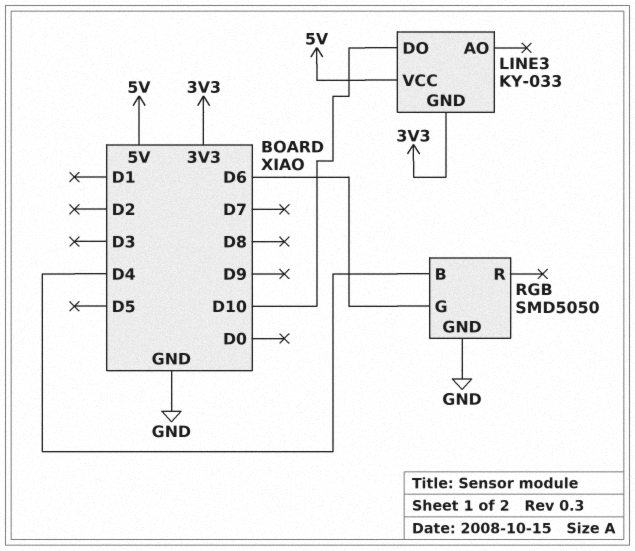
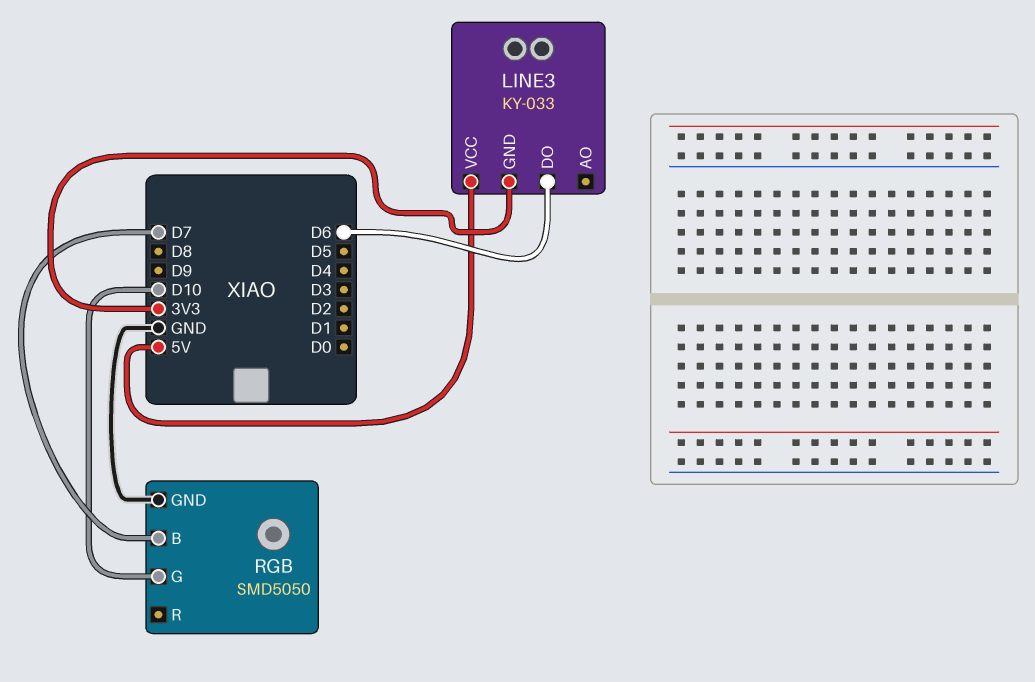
LINE3 pin DO: D10 -> D6
RGB pin B: D4 -> D7
RGB pin G: D6 -> D10

